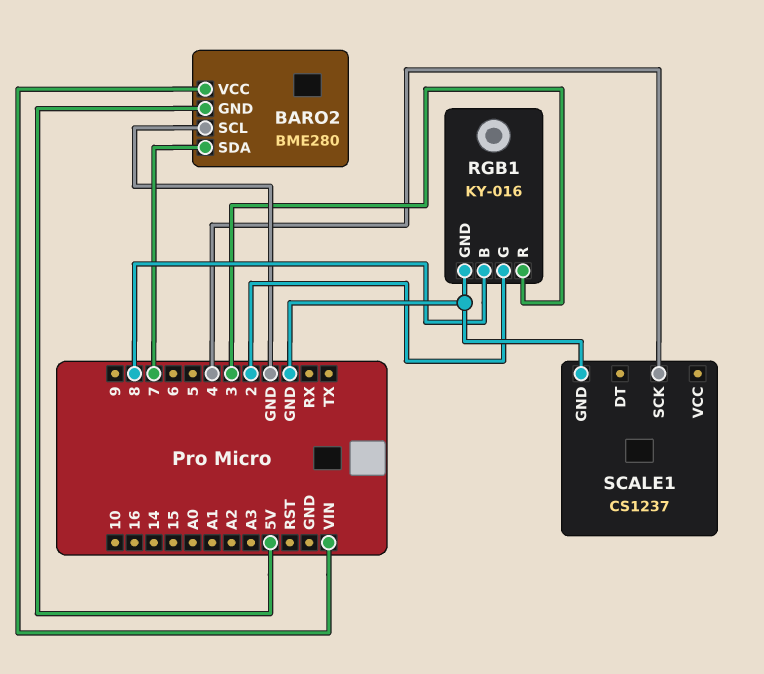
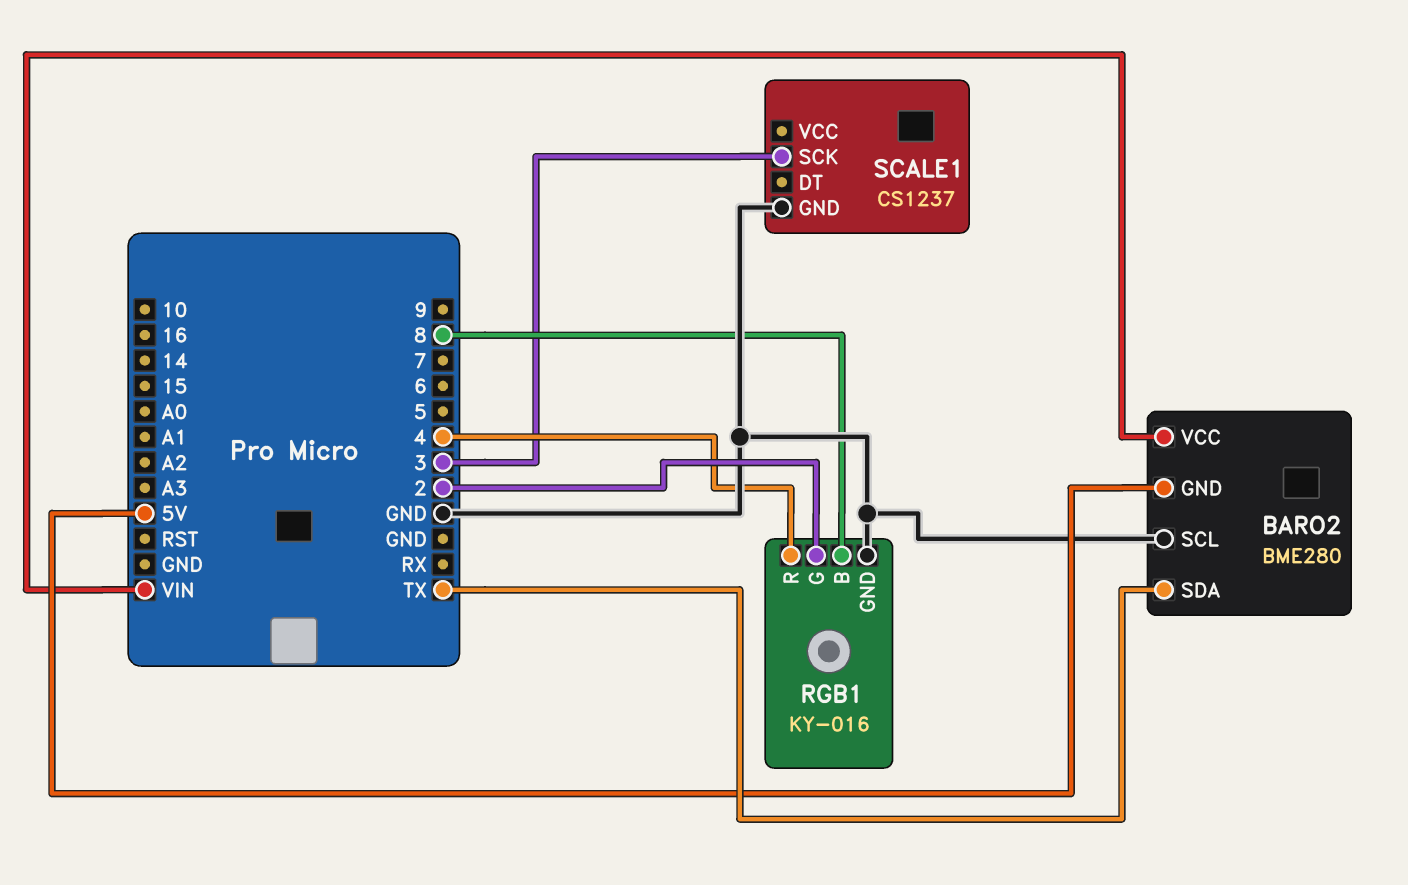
BARO2 pin SDA: 7 -> TX
RGB1 pin R: 3 -> 4
SCALE1 pin SCK: 4 -> 3

